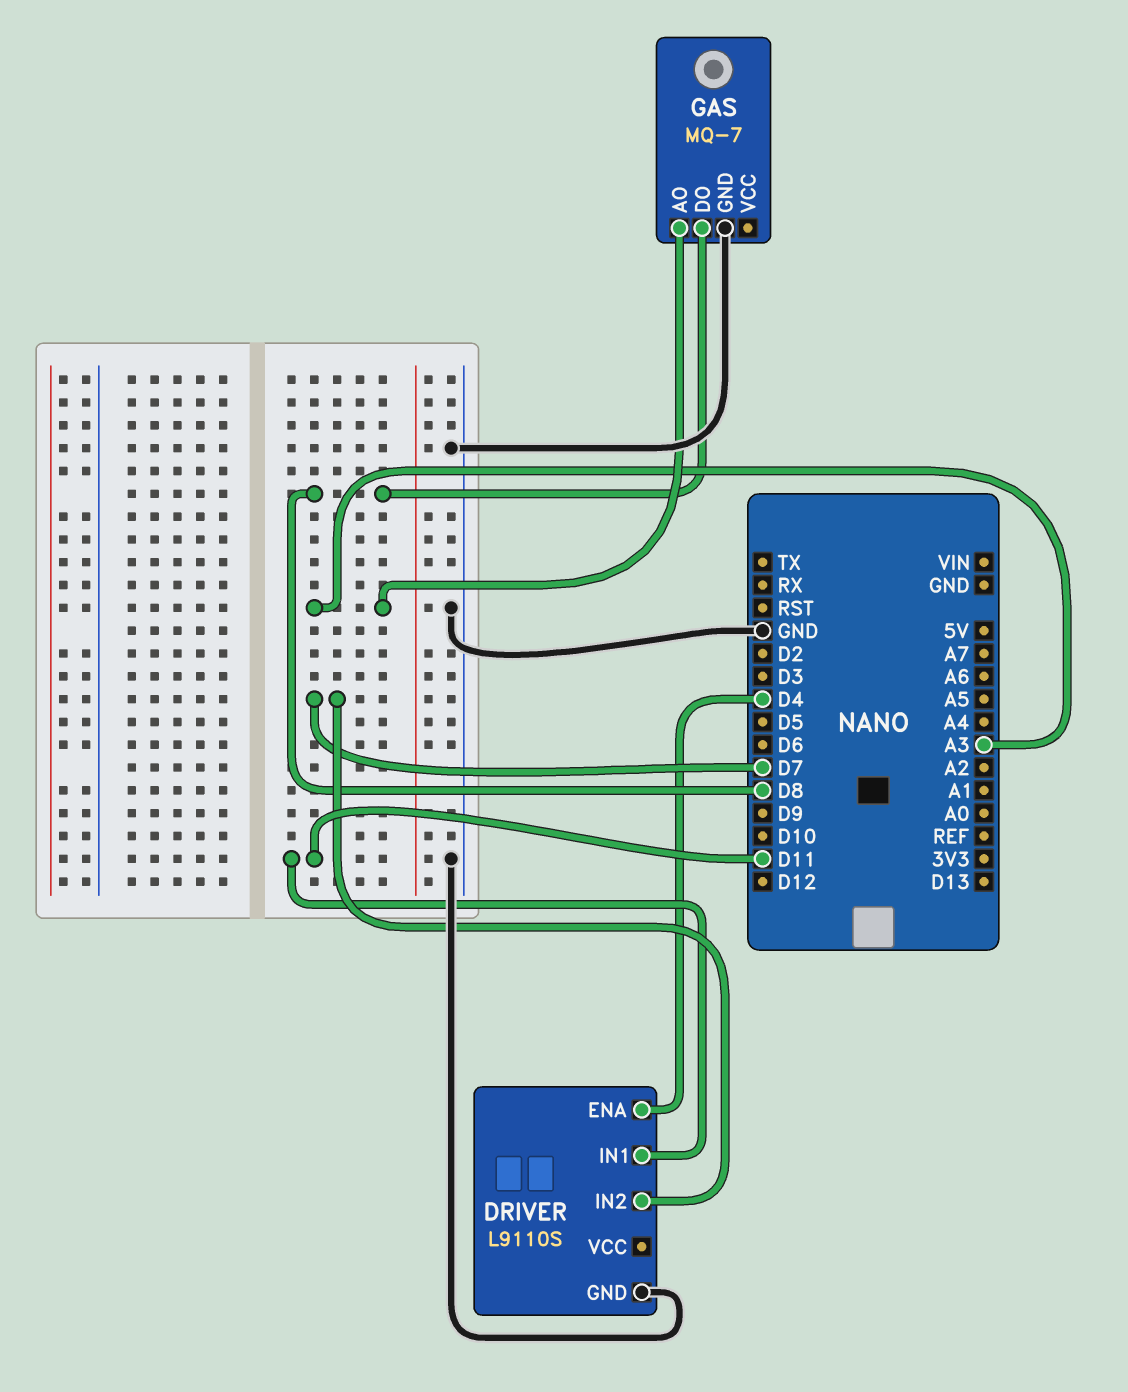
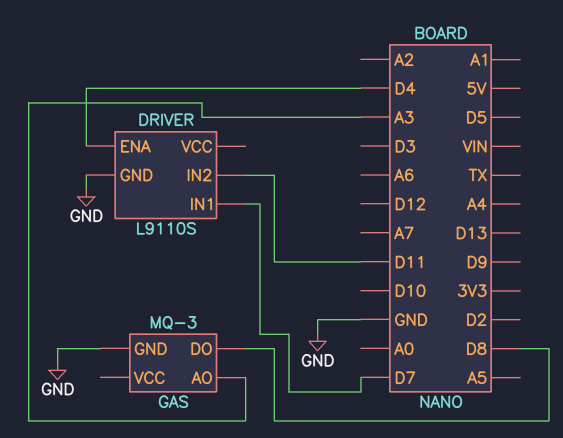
DRIVER pin IN1: D11 -> D7
DRIVER pin IN2: D7 -> D11
GAS: MQ-7 -> MQ-3

